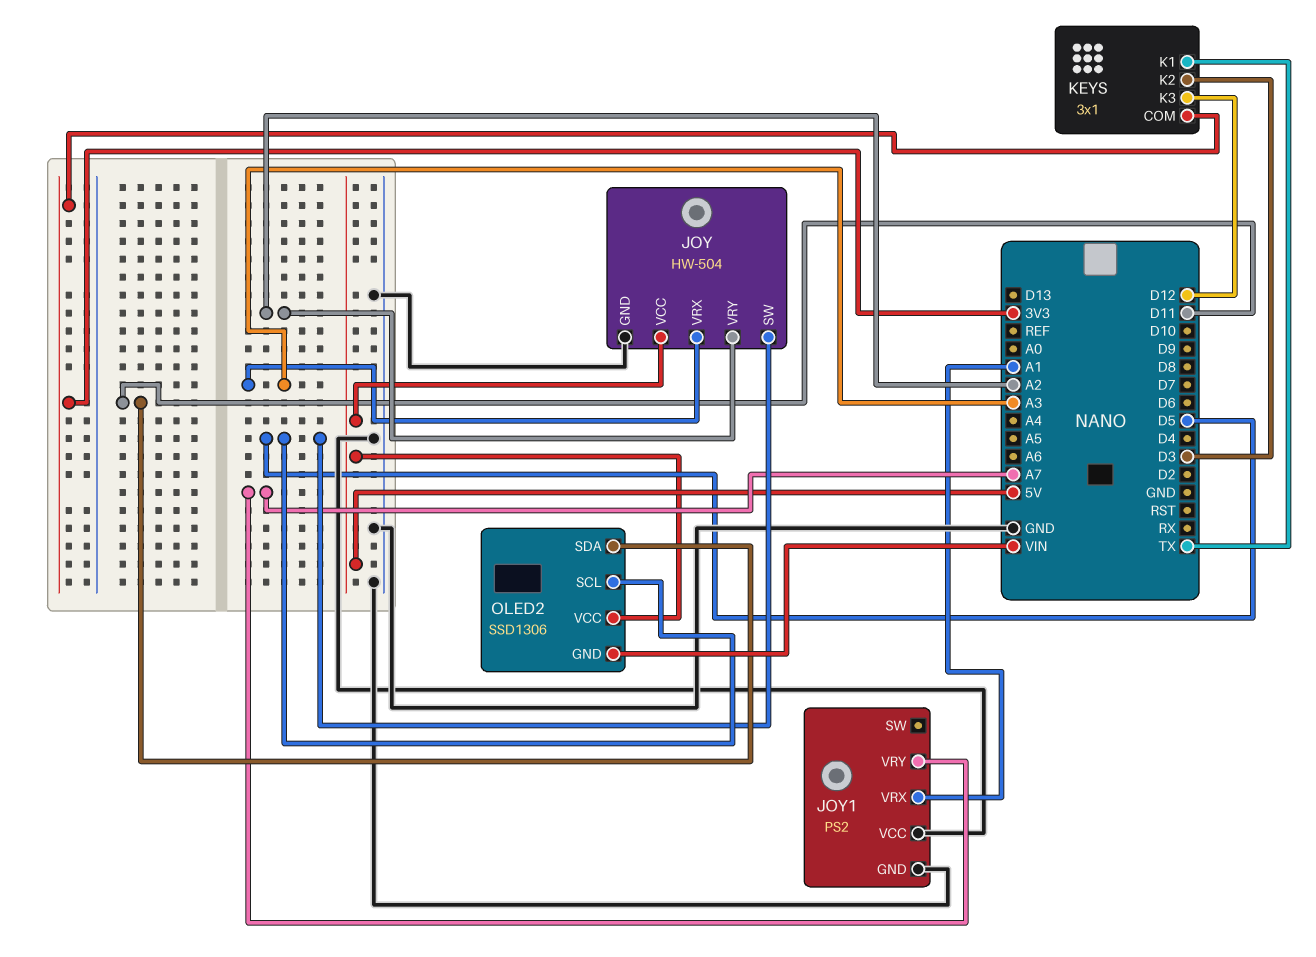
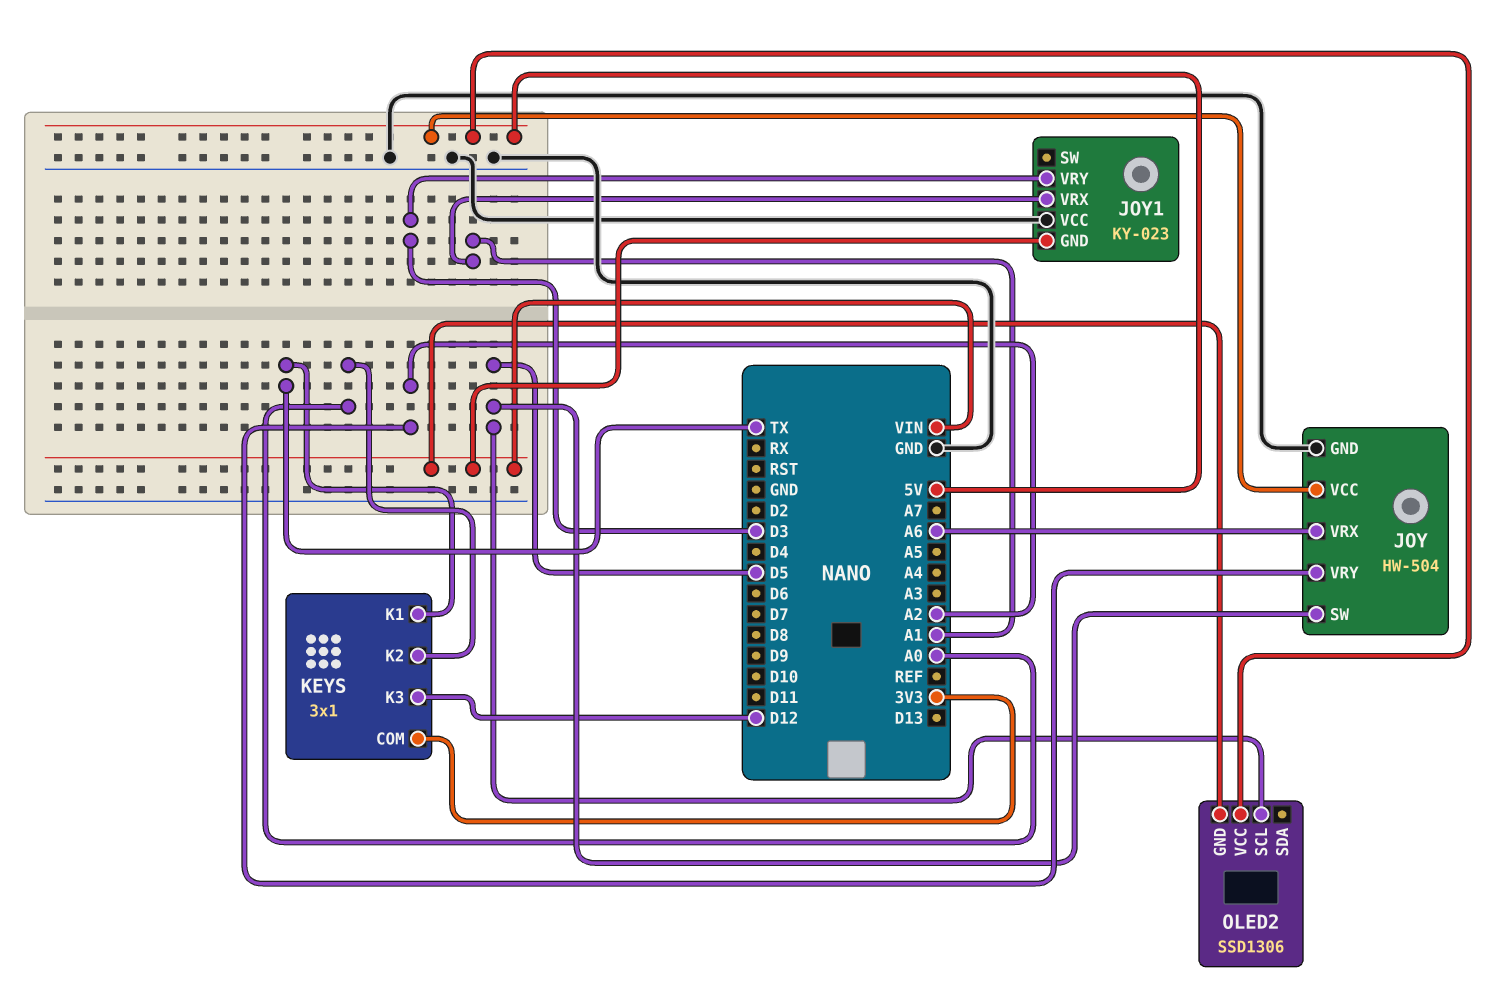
JOY pin VRX: A3 -> A6
JOY1: PS2 -> KY-023
JOY1 pin GND: GND -> VIN
JOY1 pin VRY: A7 -> D3
KEYS pin K2: D3 -> A0
OLED2 pin SDA: D11 -> none

